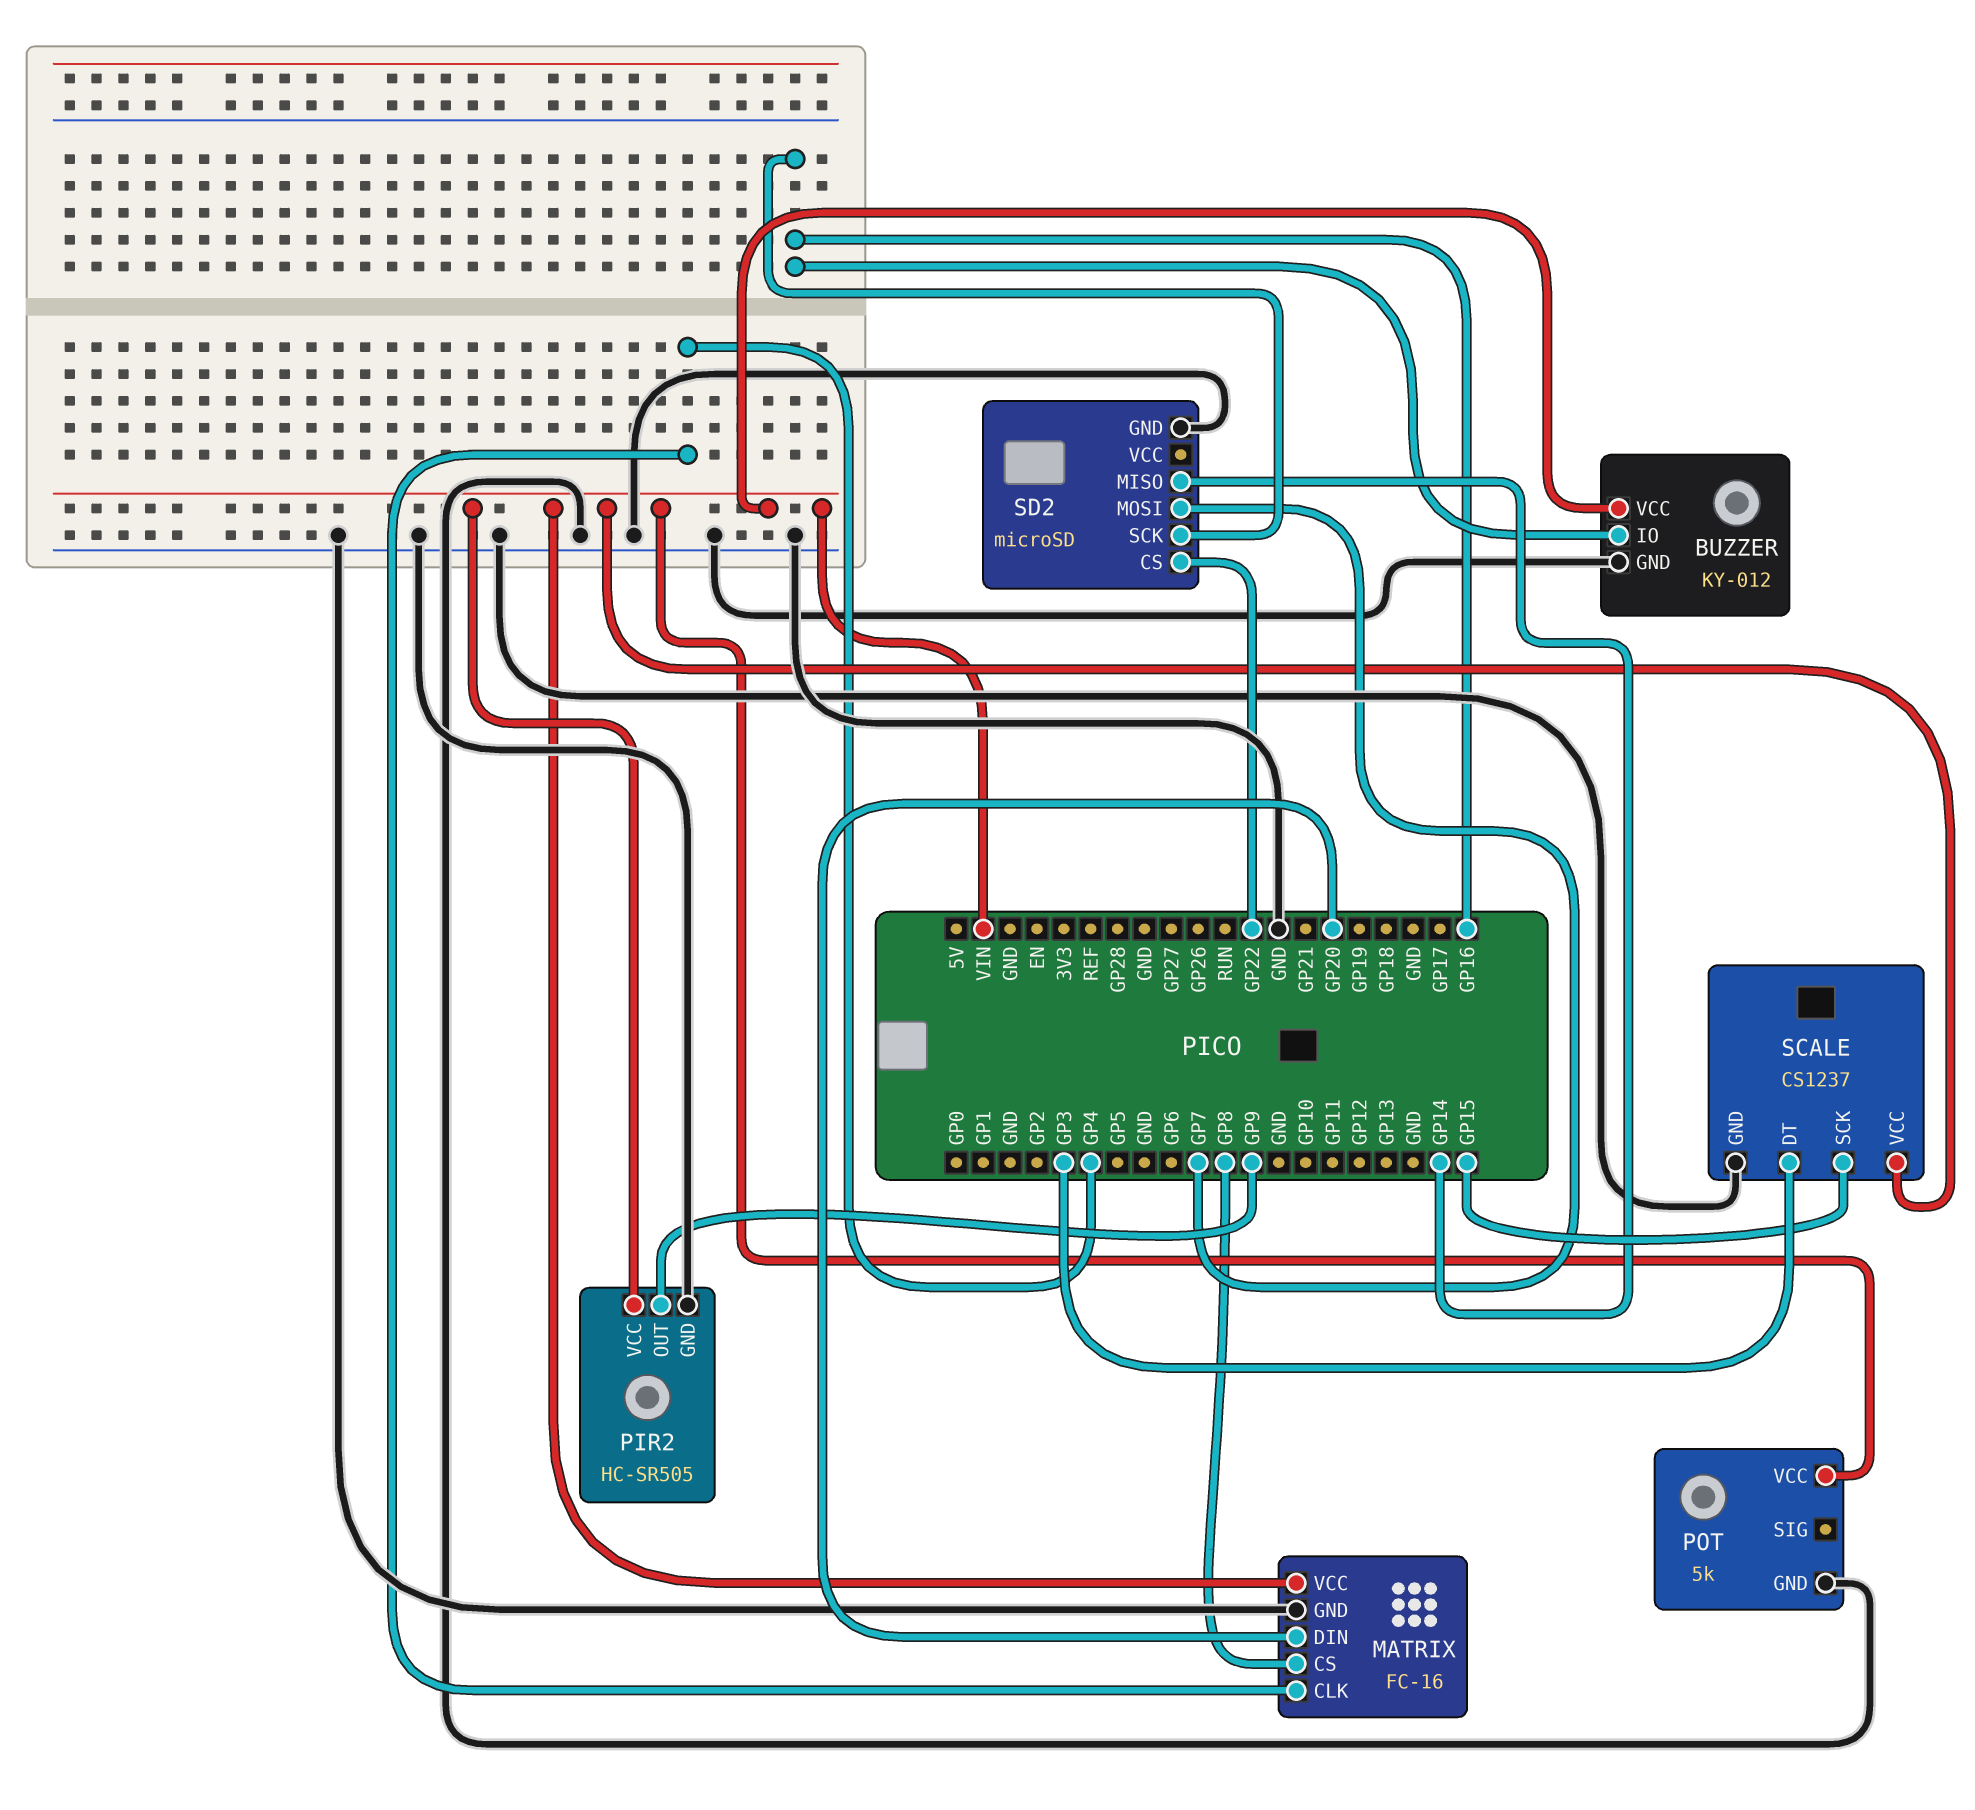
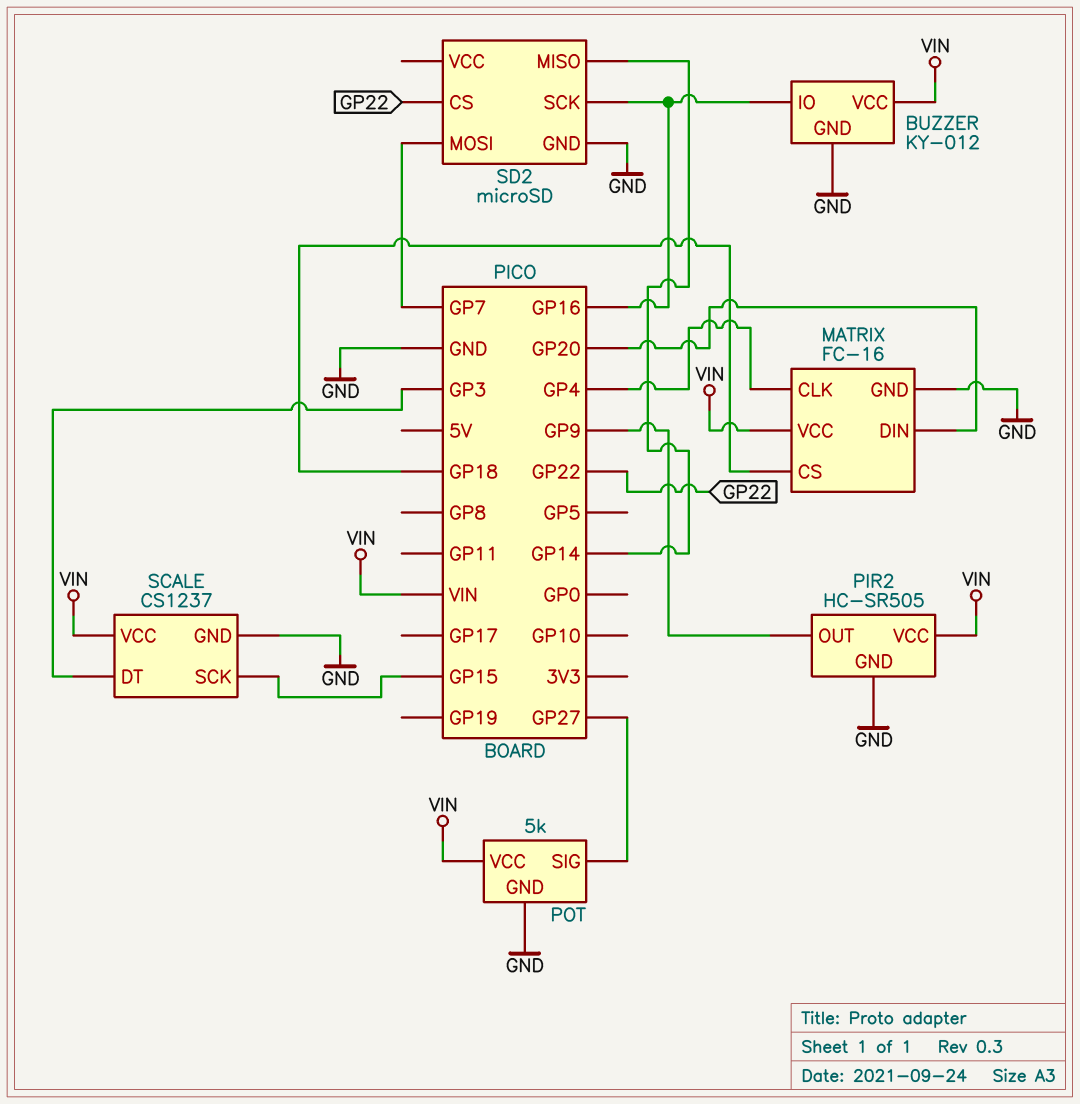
MATRIX pin CS: GP8 -> GP18
POT pin SIG: none -> GP27

